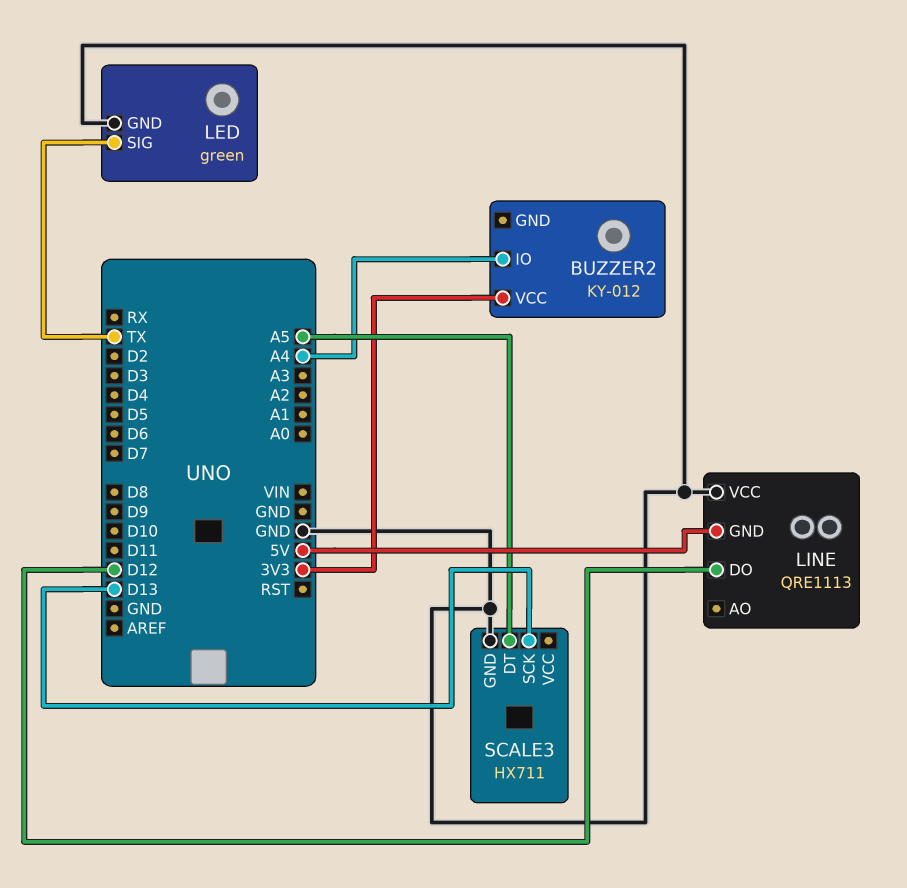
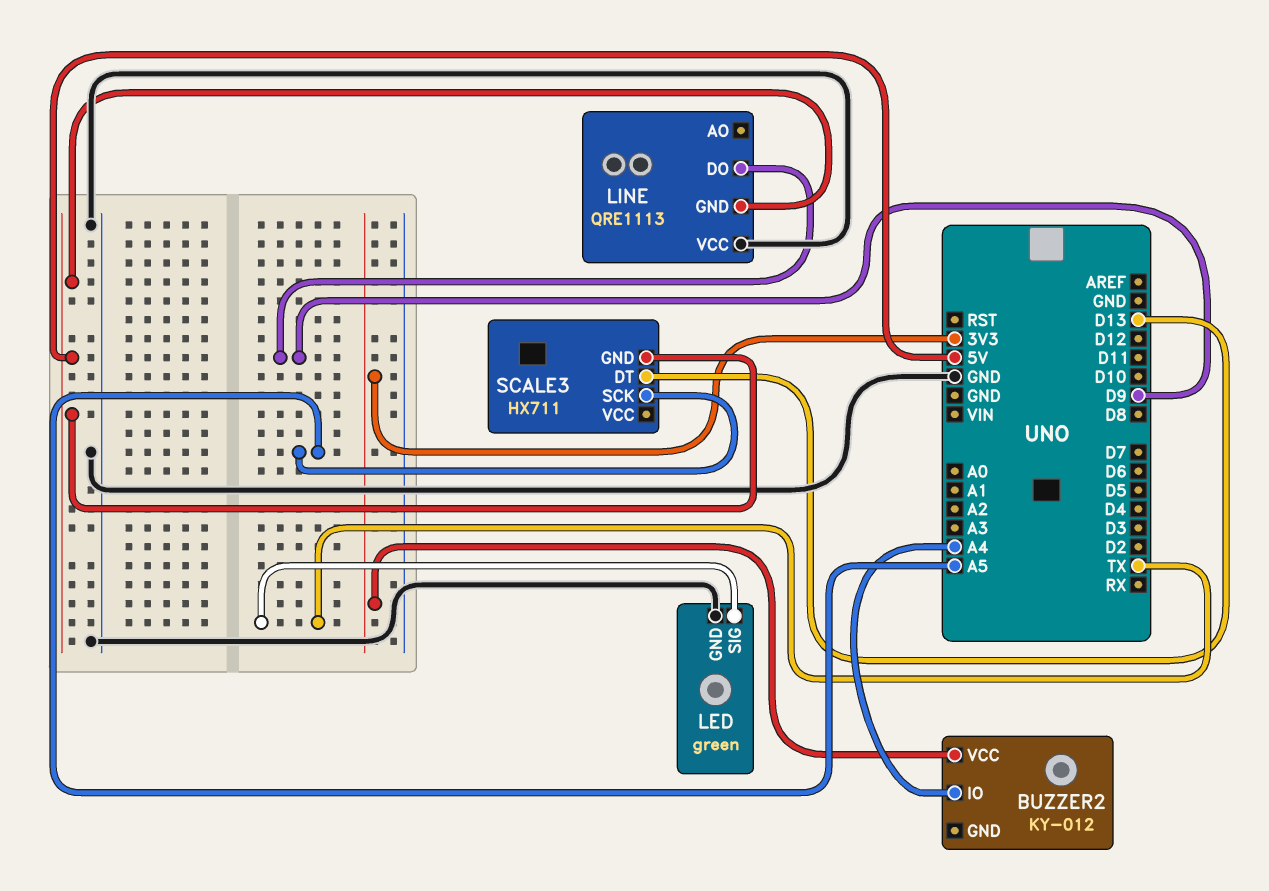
LINE pin DO: D12 -> D9
SCALE3 pin DT: A5 -> D13
SCALE3 pin GND: GND -> 5V
SCALE3 pin SCK: D13 -> A5

